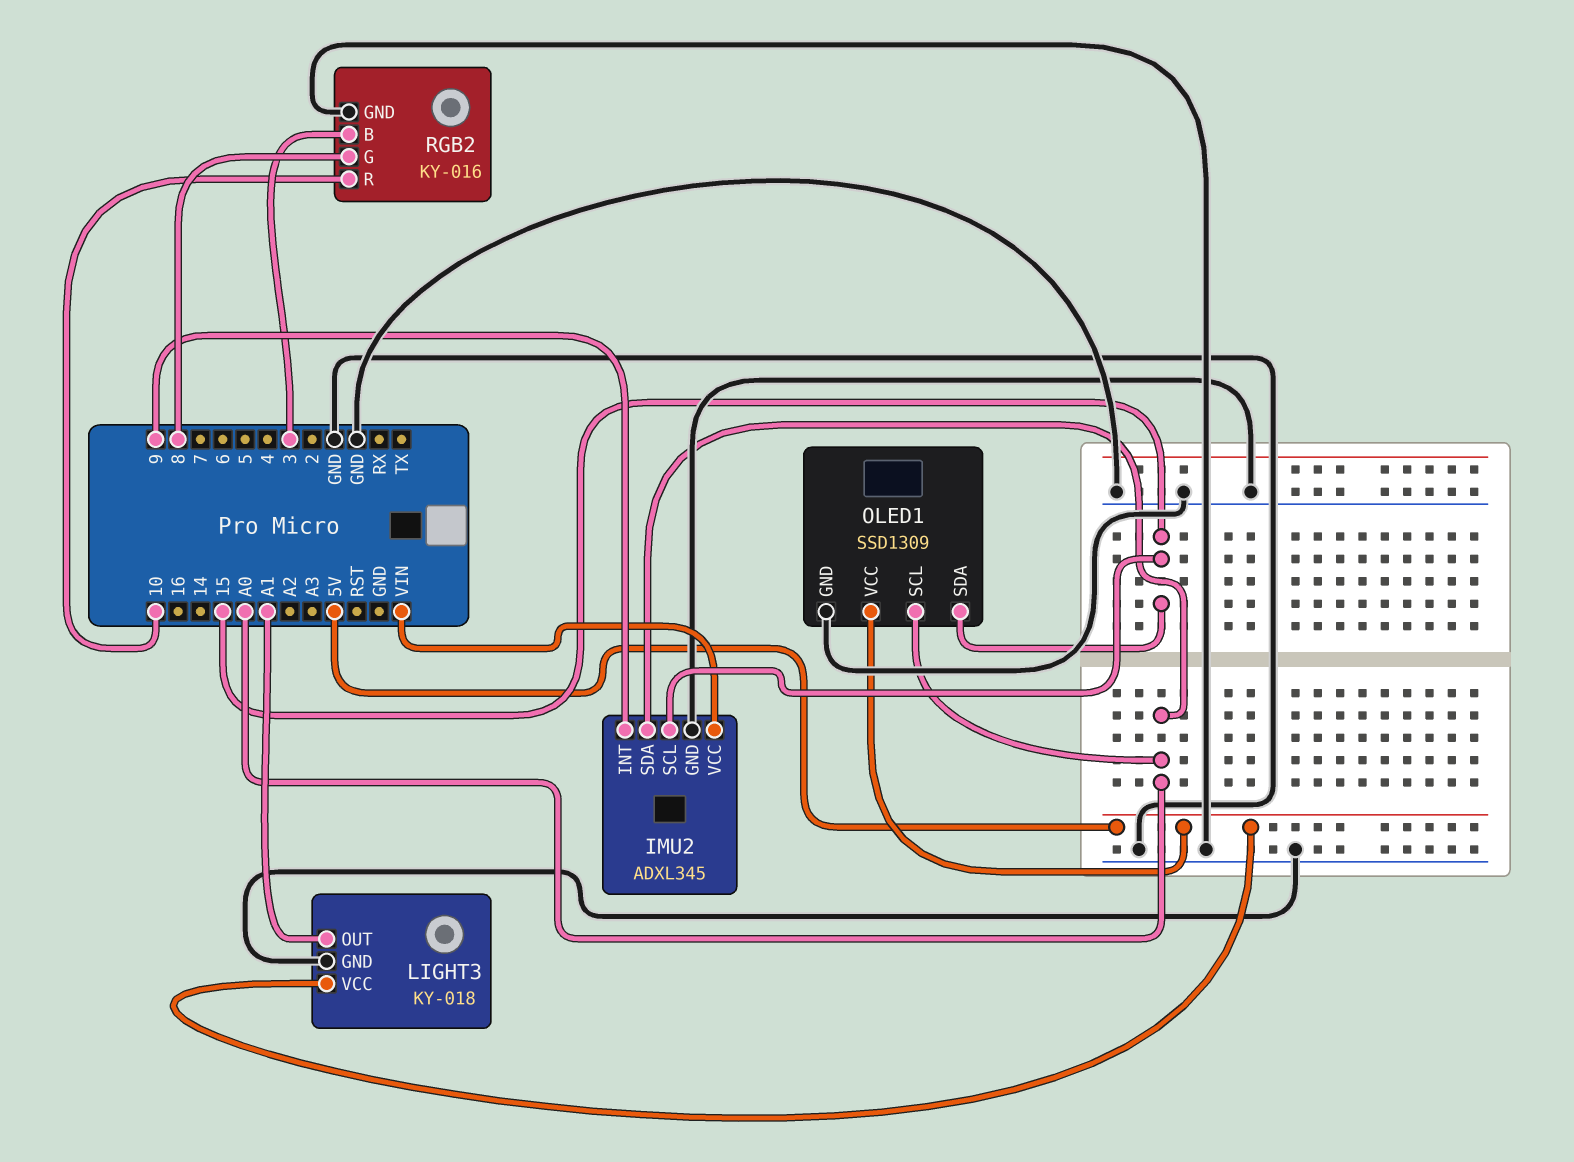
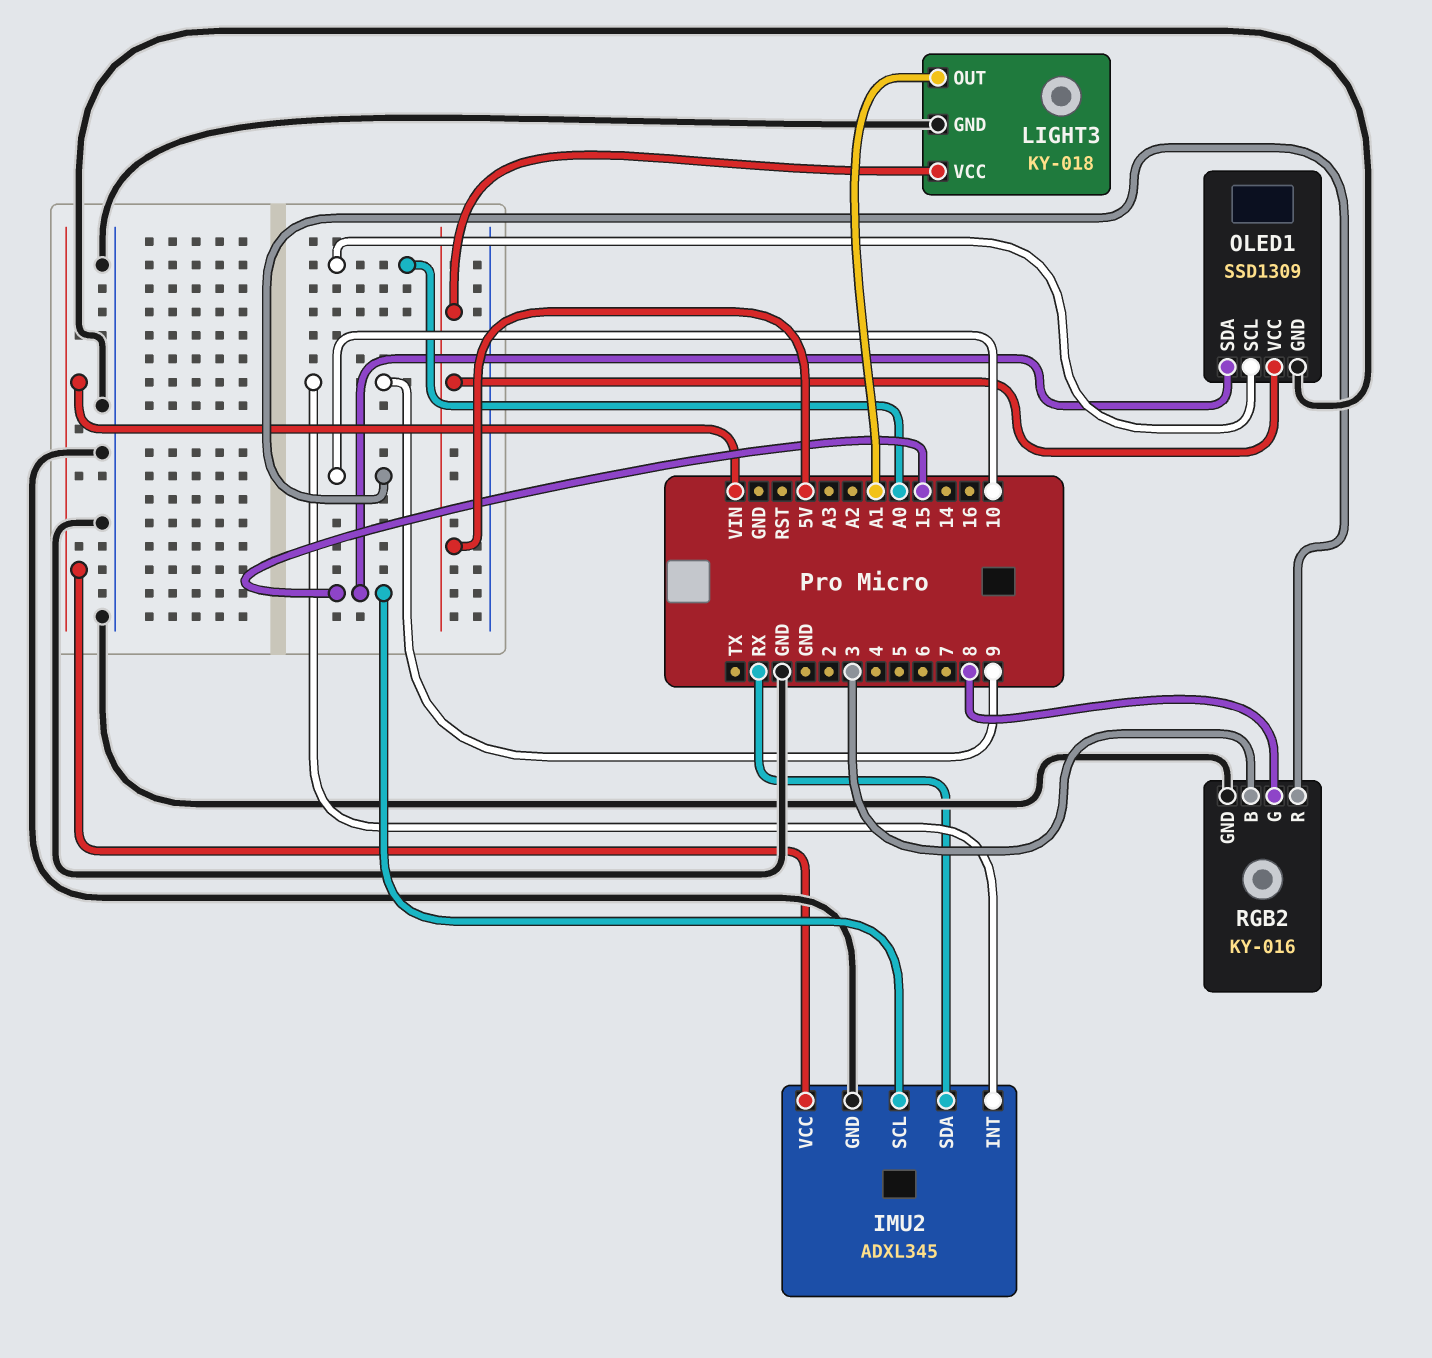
IMU2 pin SDA: A0 -> RX

